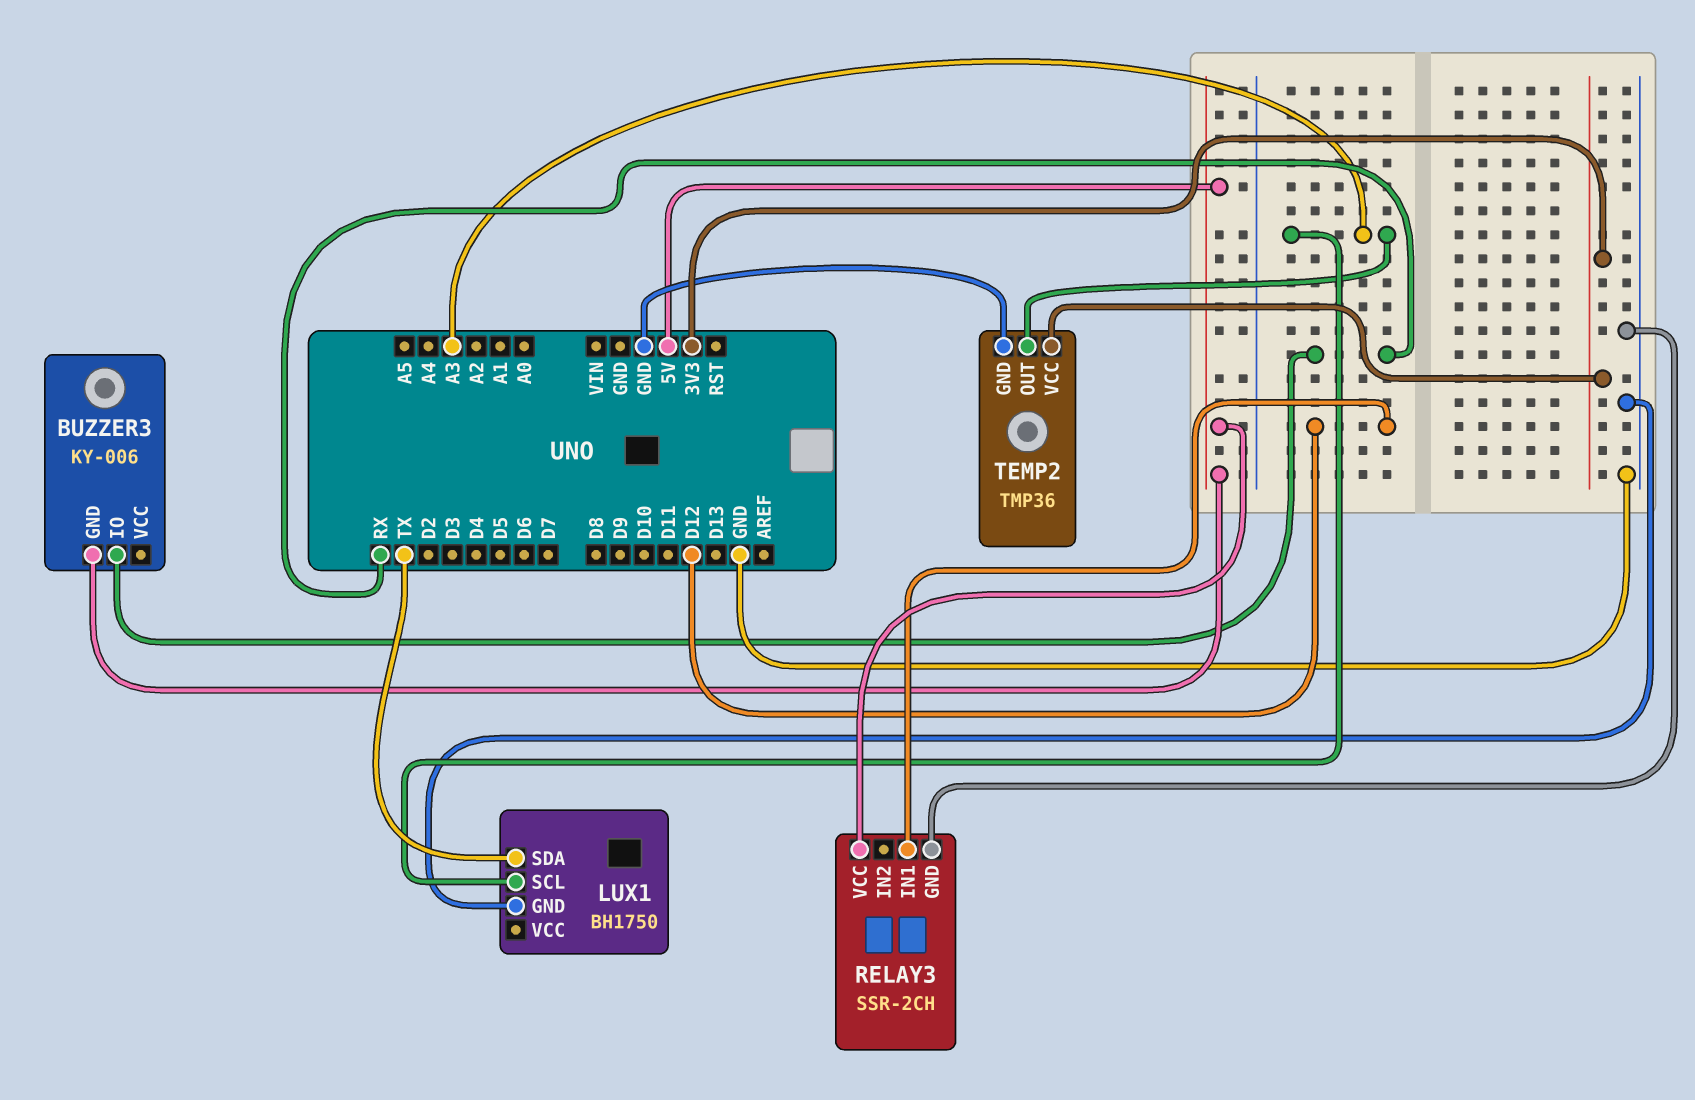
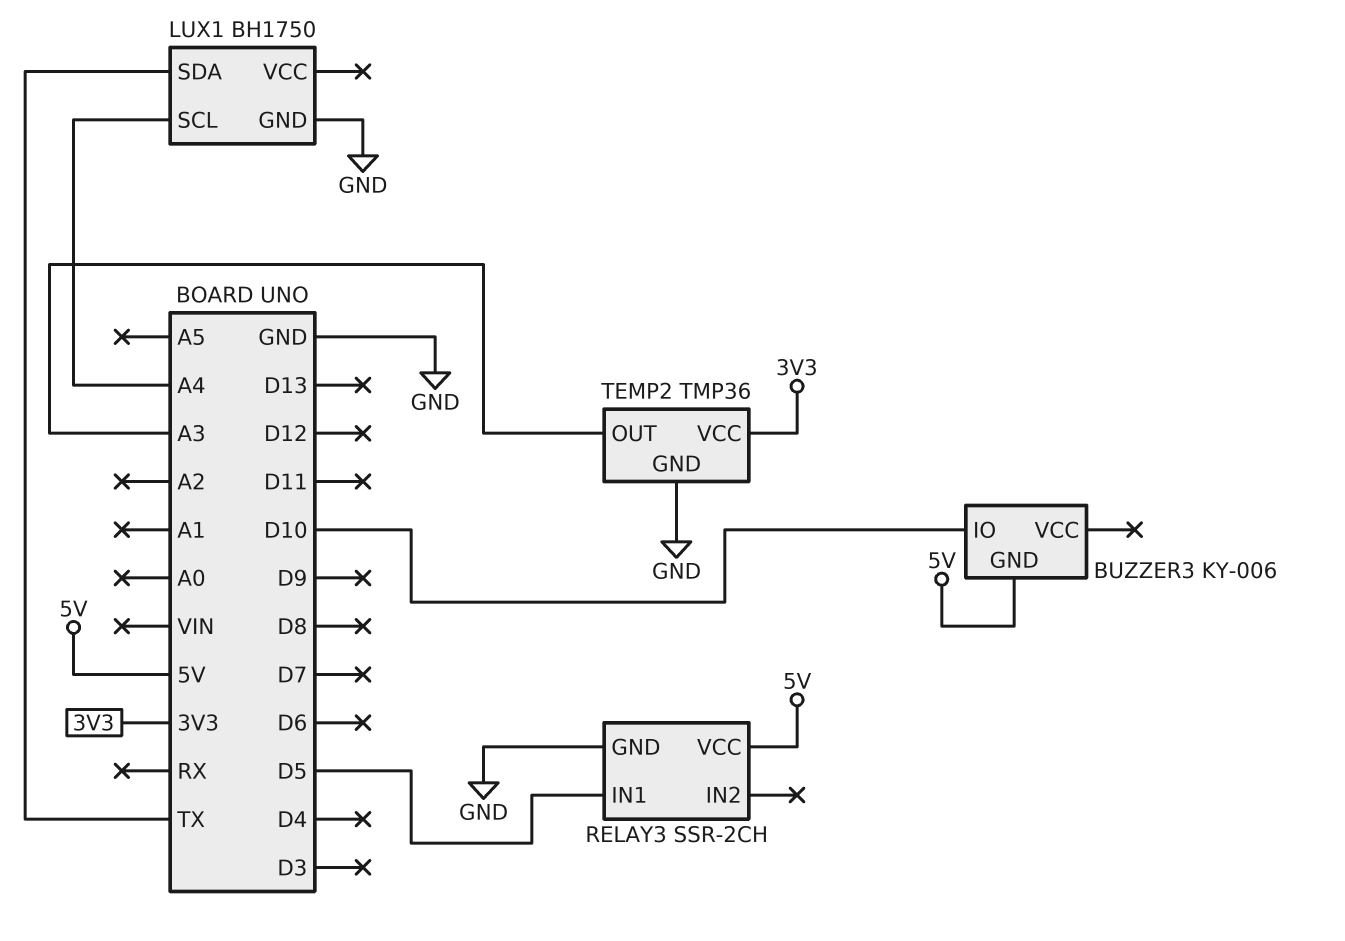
BUZZER3 pin IO: RX -> D10
LUX1 pin SCL: A3 -> A4
RELAY3 pin IN1: D12 -> D5

